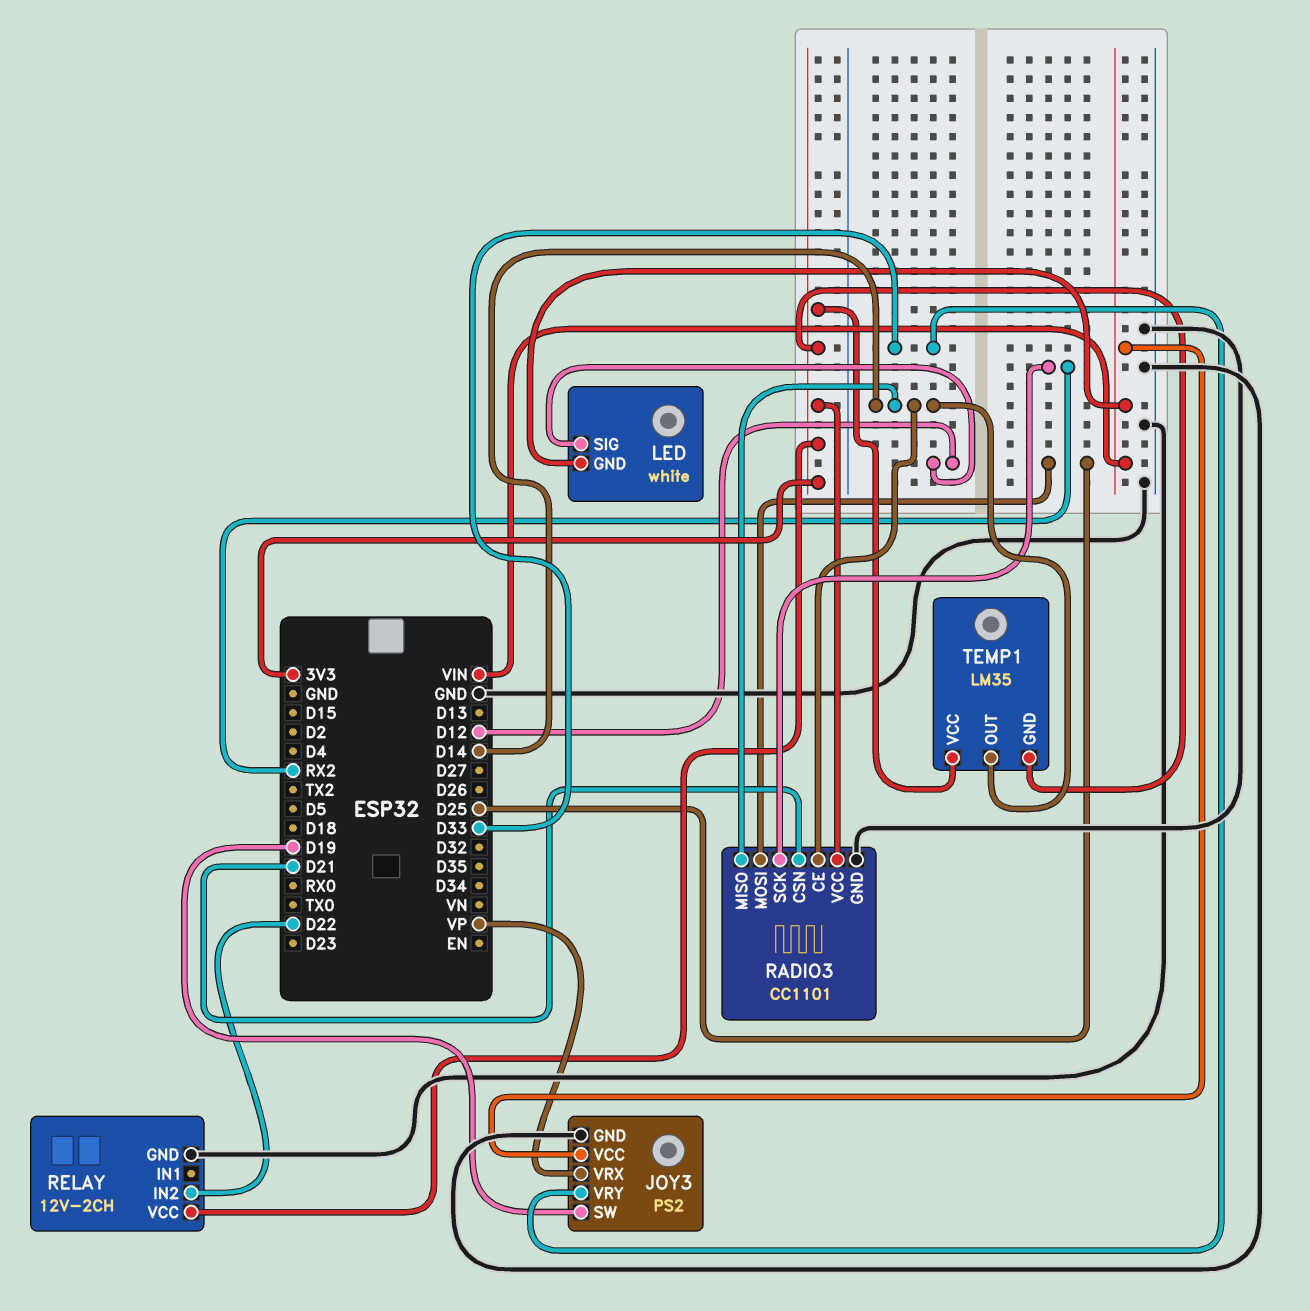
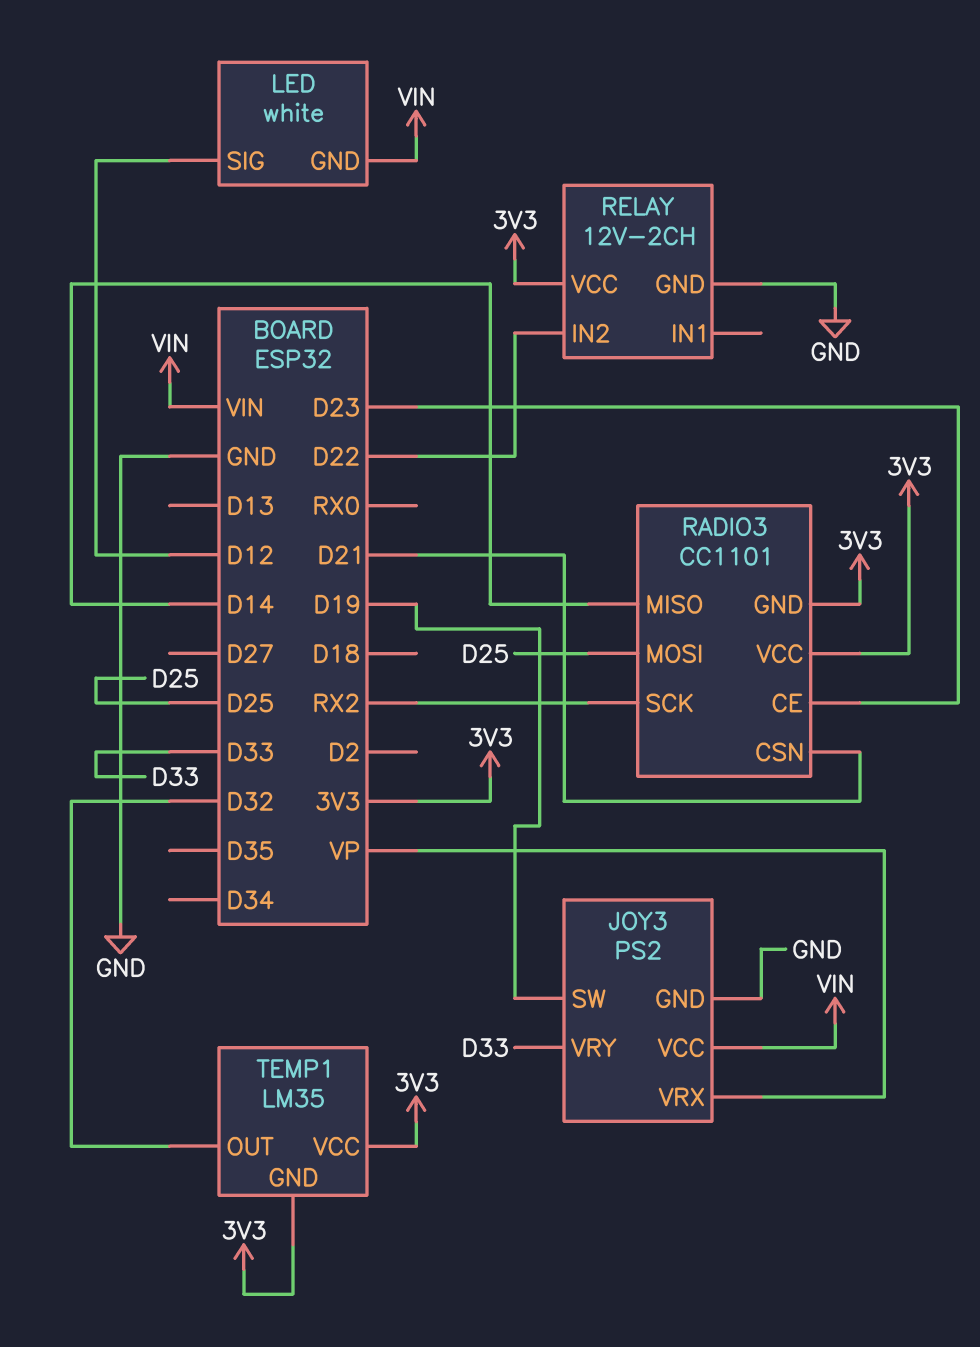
RADIO3 pin CE: D14 -> D23
RADIO3 pin GND: GND -> 3V3
TEMP1 pin OUT: D14 -> D32

